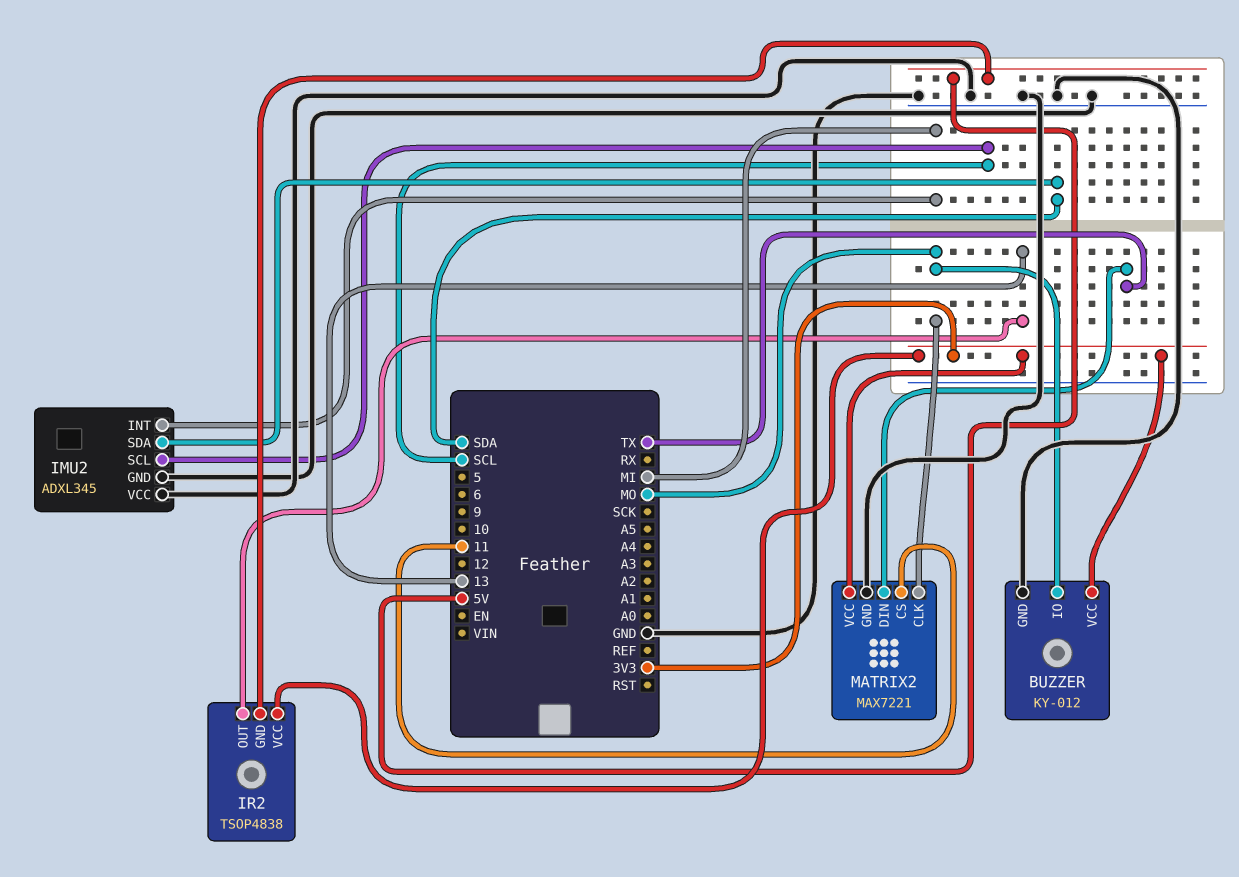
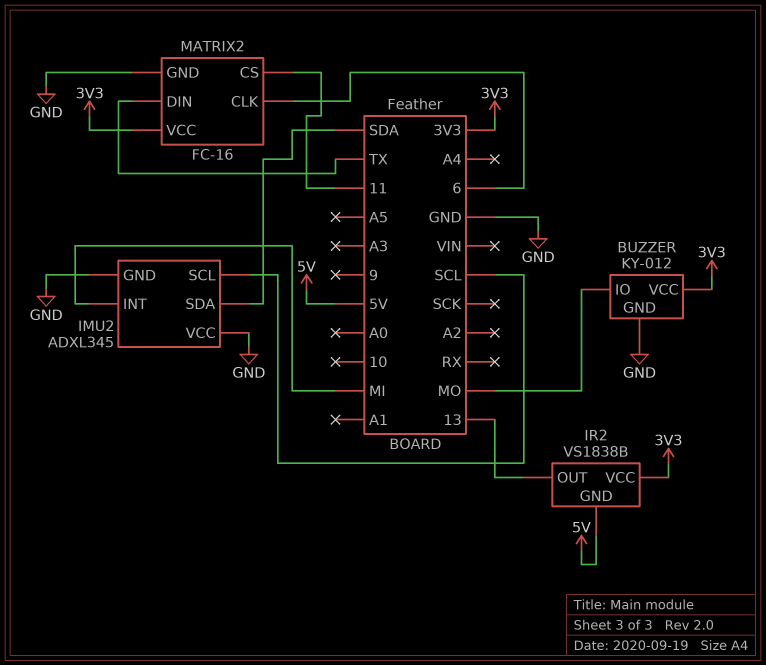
IR2: TSOP4838 -> VS1838B
MATRIX2: MAX7221 -> FC-16
MATRIX2 pin CLK: MO -> 6

